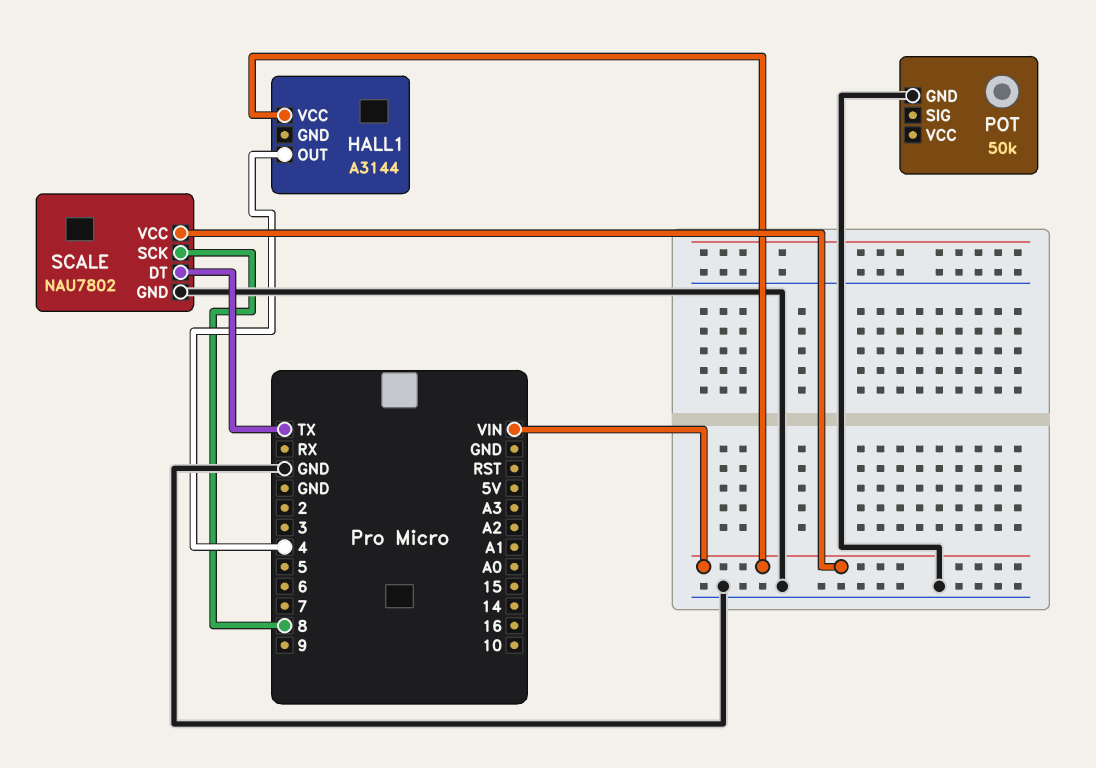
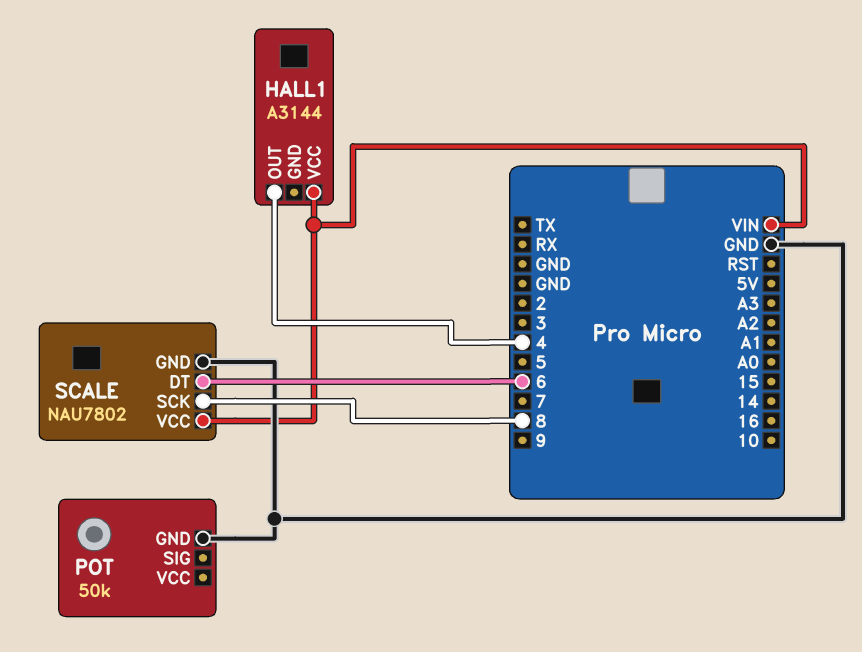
SCALE pin DT: TX -> 6

